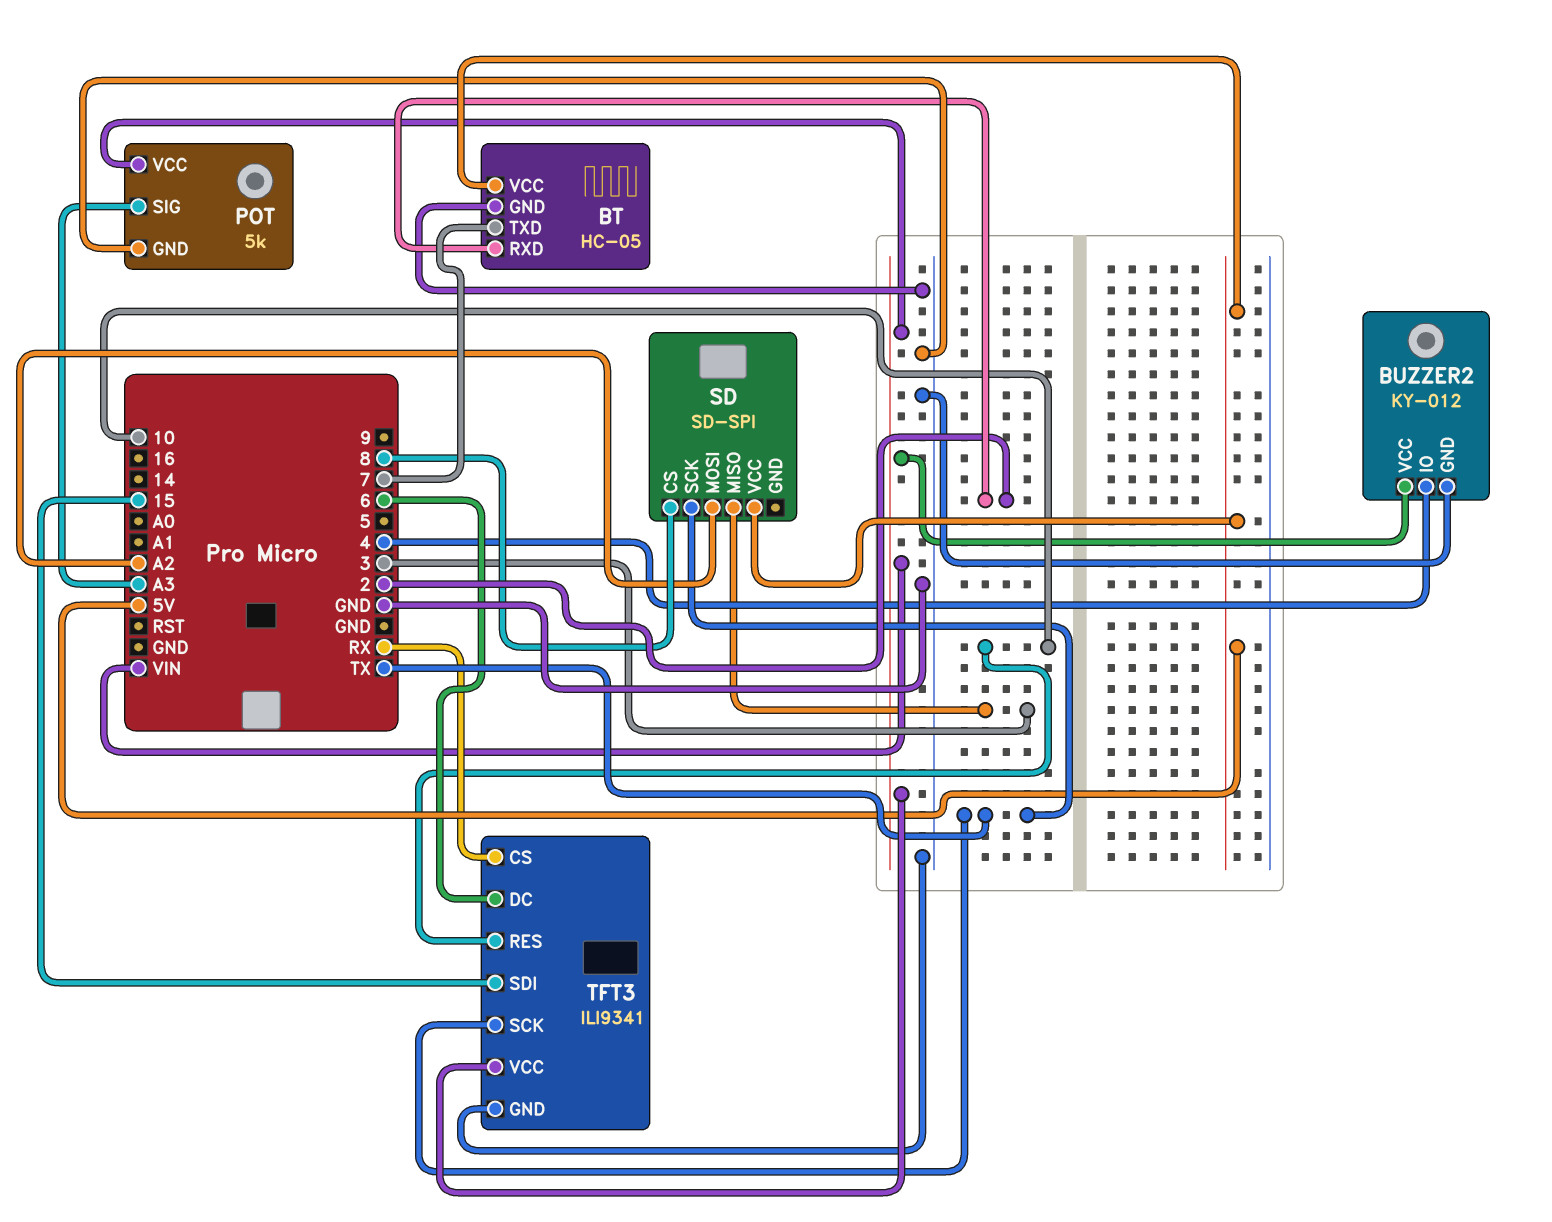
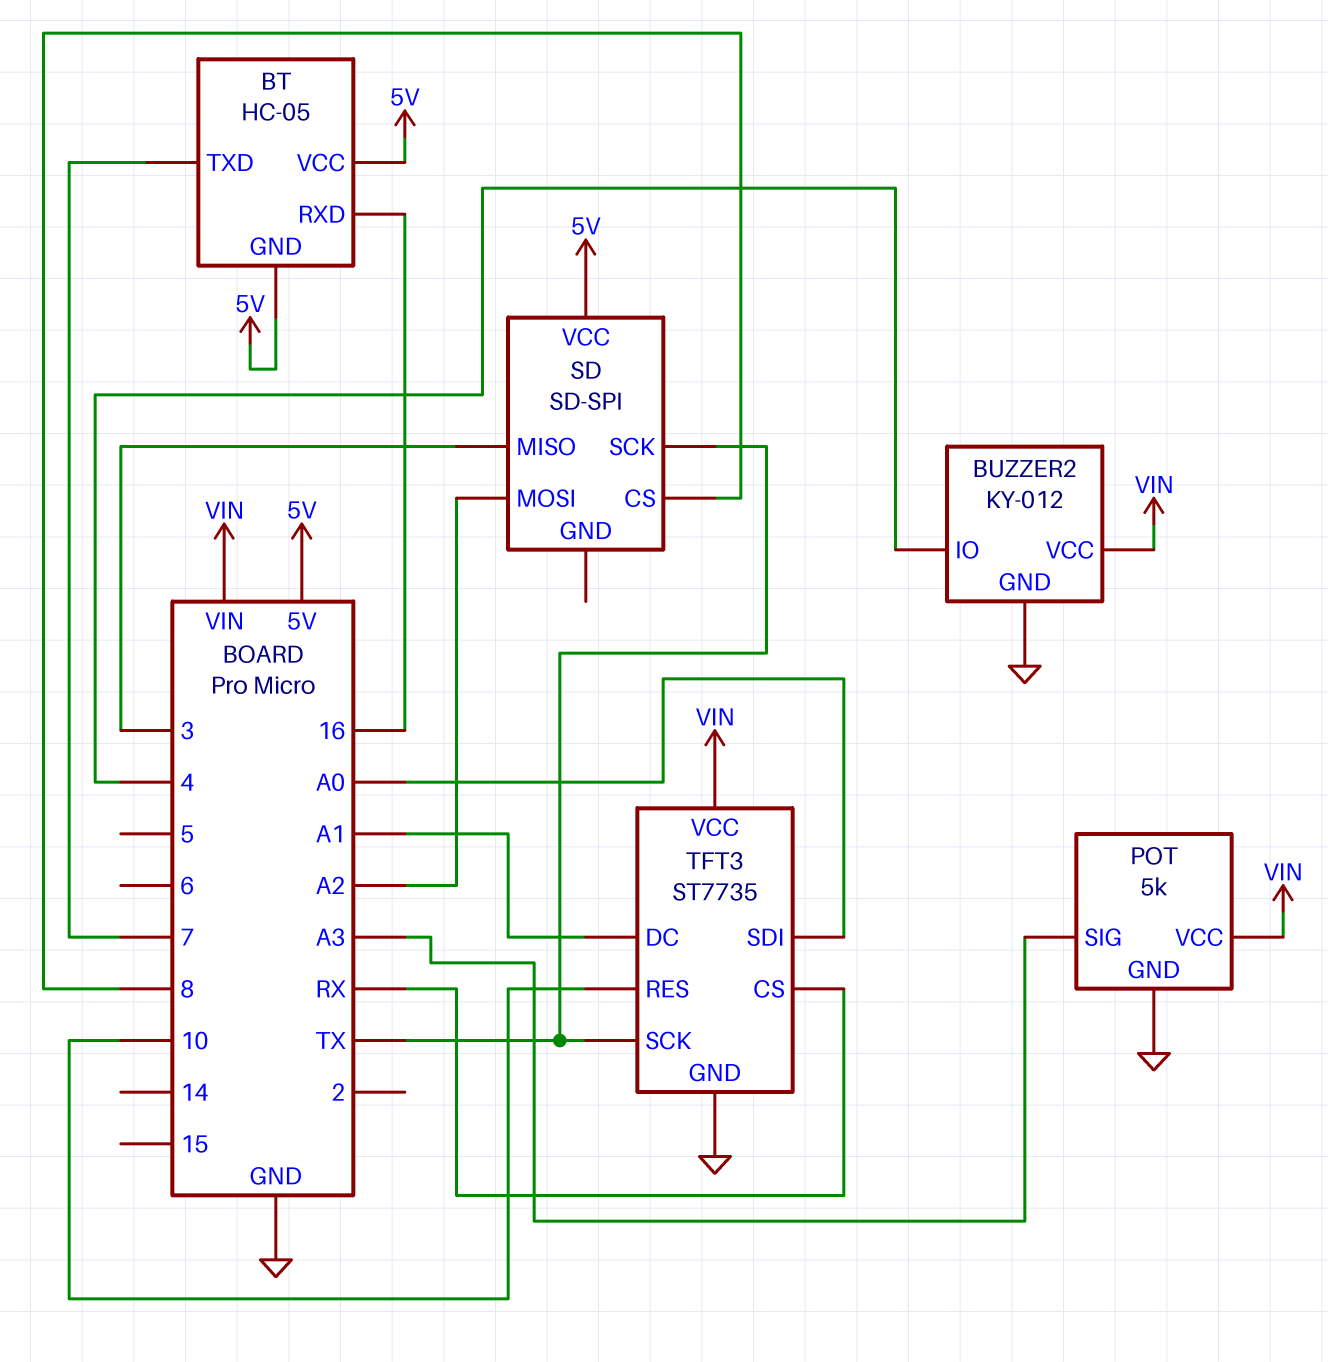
BT pin GND: GND -> 5V
BT pin RXD: 2 -> 16
TFT3: ILI9341 -> ST7735
TFT3 pin DC: 6 -> A1
TFT3 pin SDI: 15 -> A0

